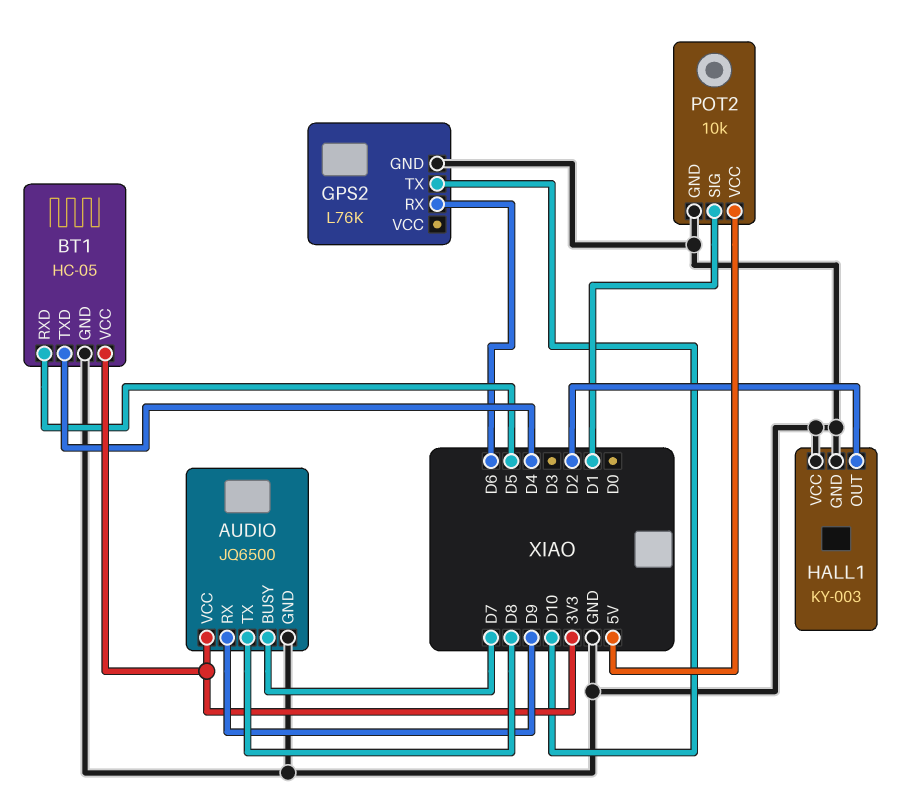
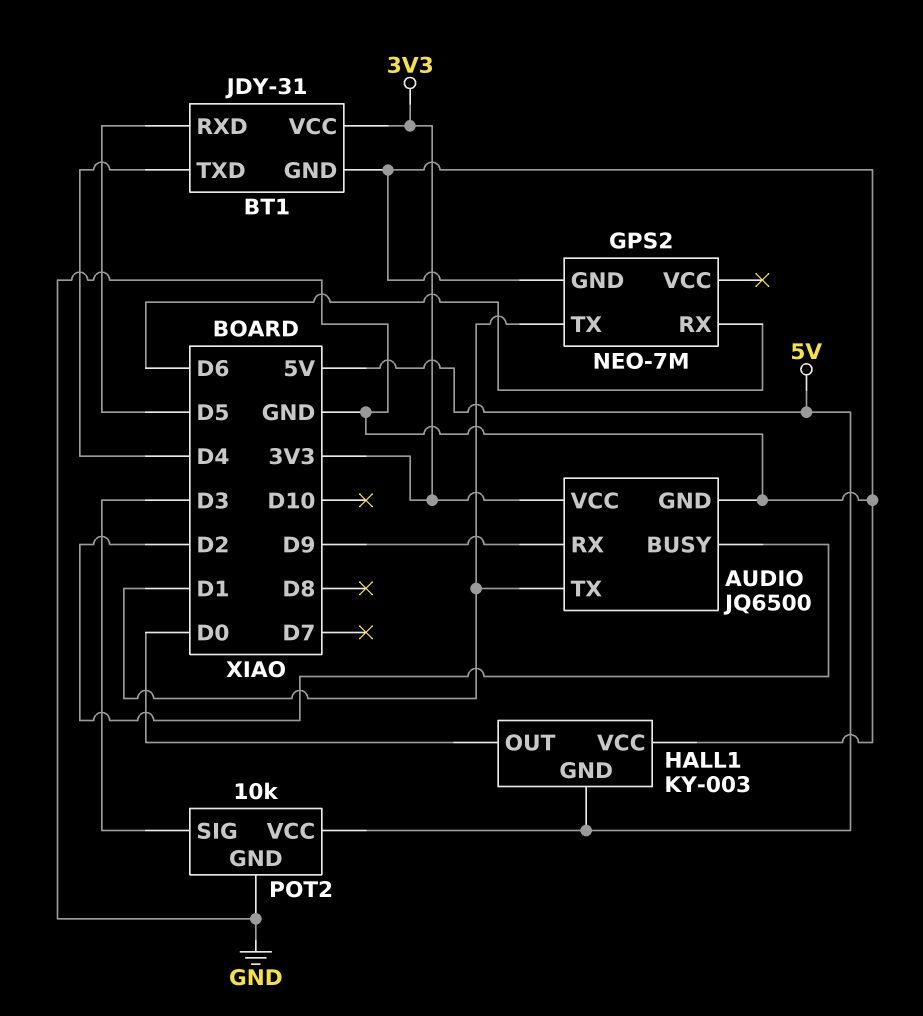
AUDIO pin BUSY: D7 -> D2
AUDIO pin TX: D8 -> D1
BT1: HC-05 -> JDY-31
GPS2: L76K -> NEO-7M
GPS2 pin TX: D10 -> D1
HALL1 pin GND: GND -> 5V
HALL1 pin OUT: D2 -> D0
POT2 pin SIG: D1 -> D3

